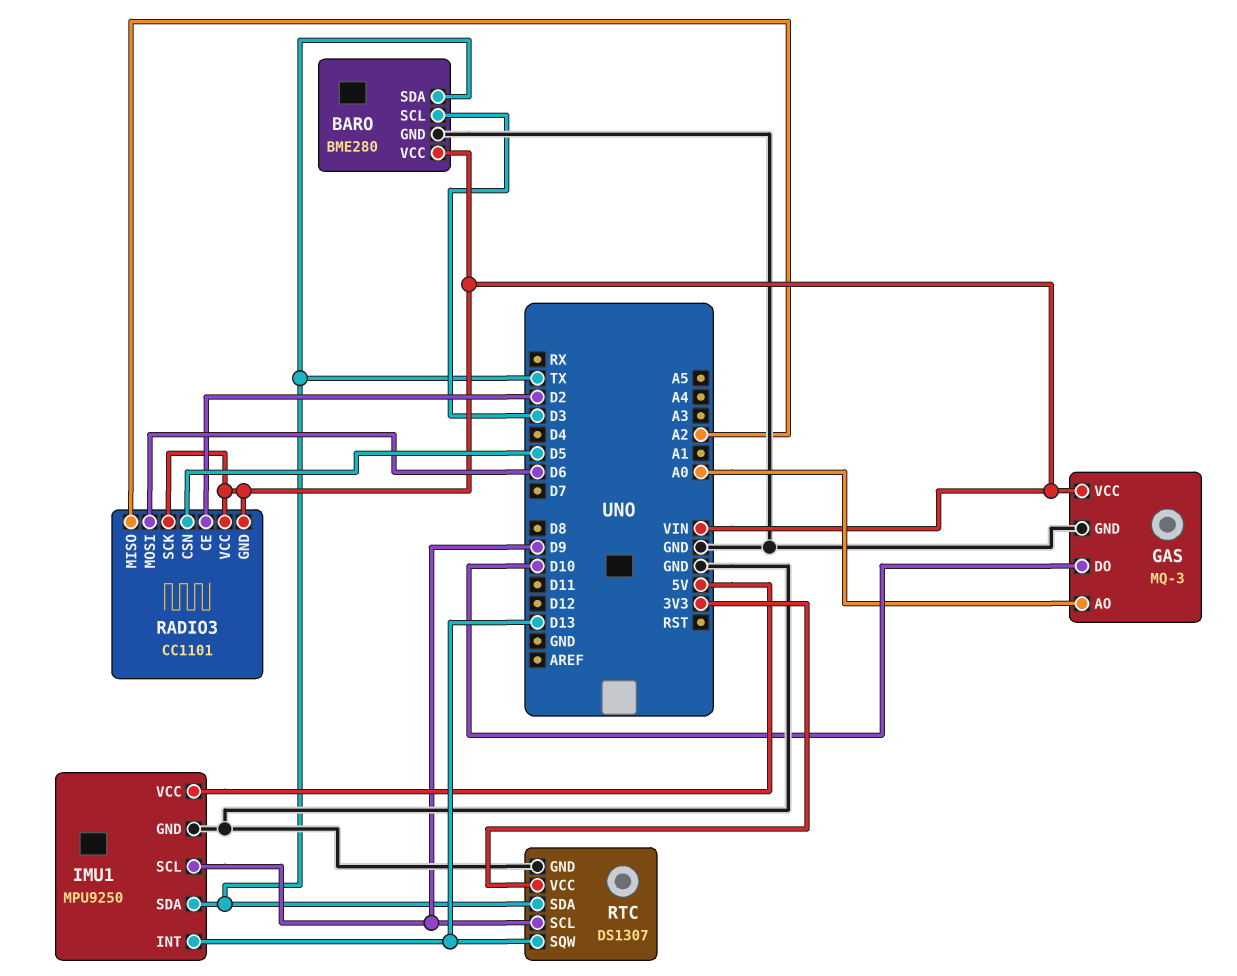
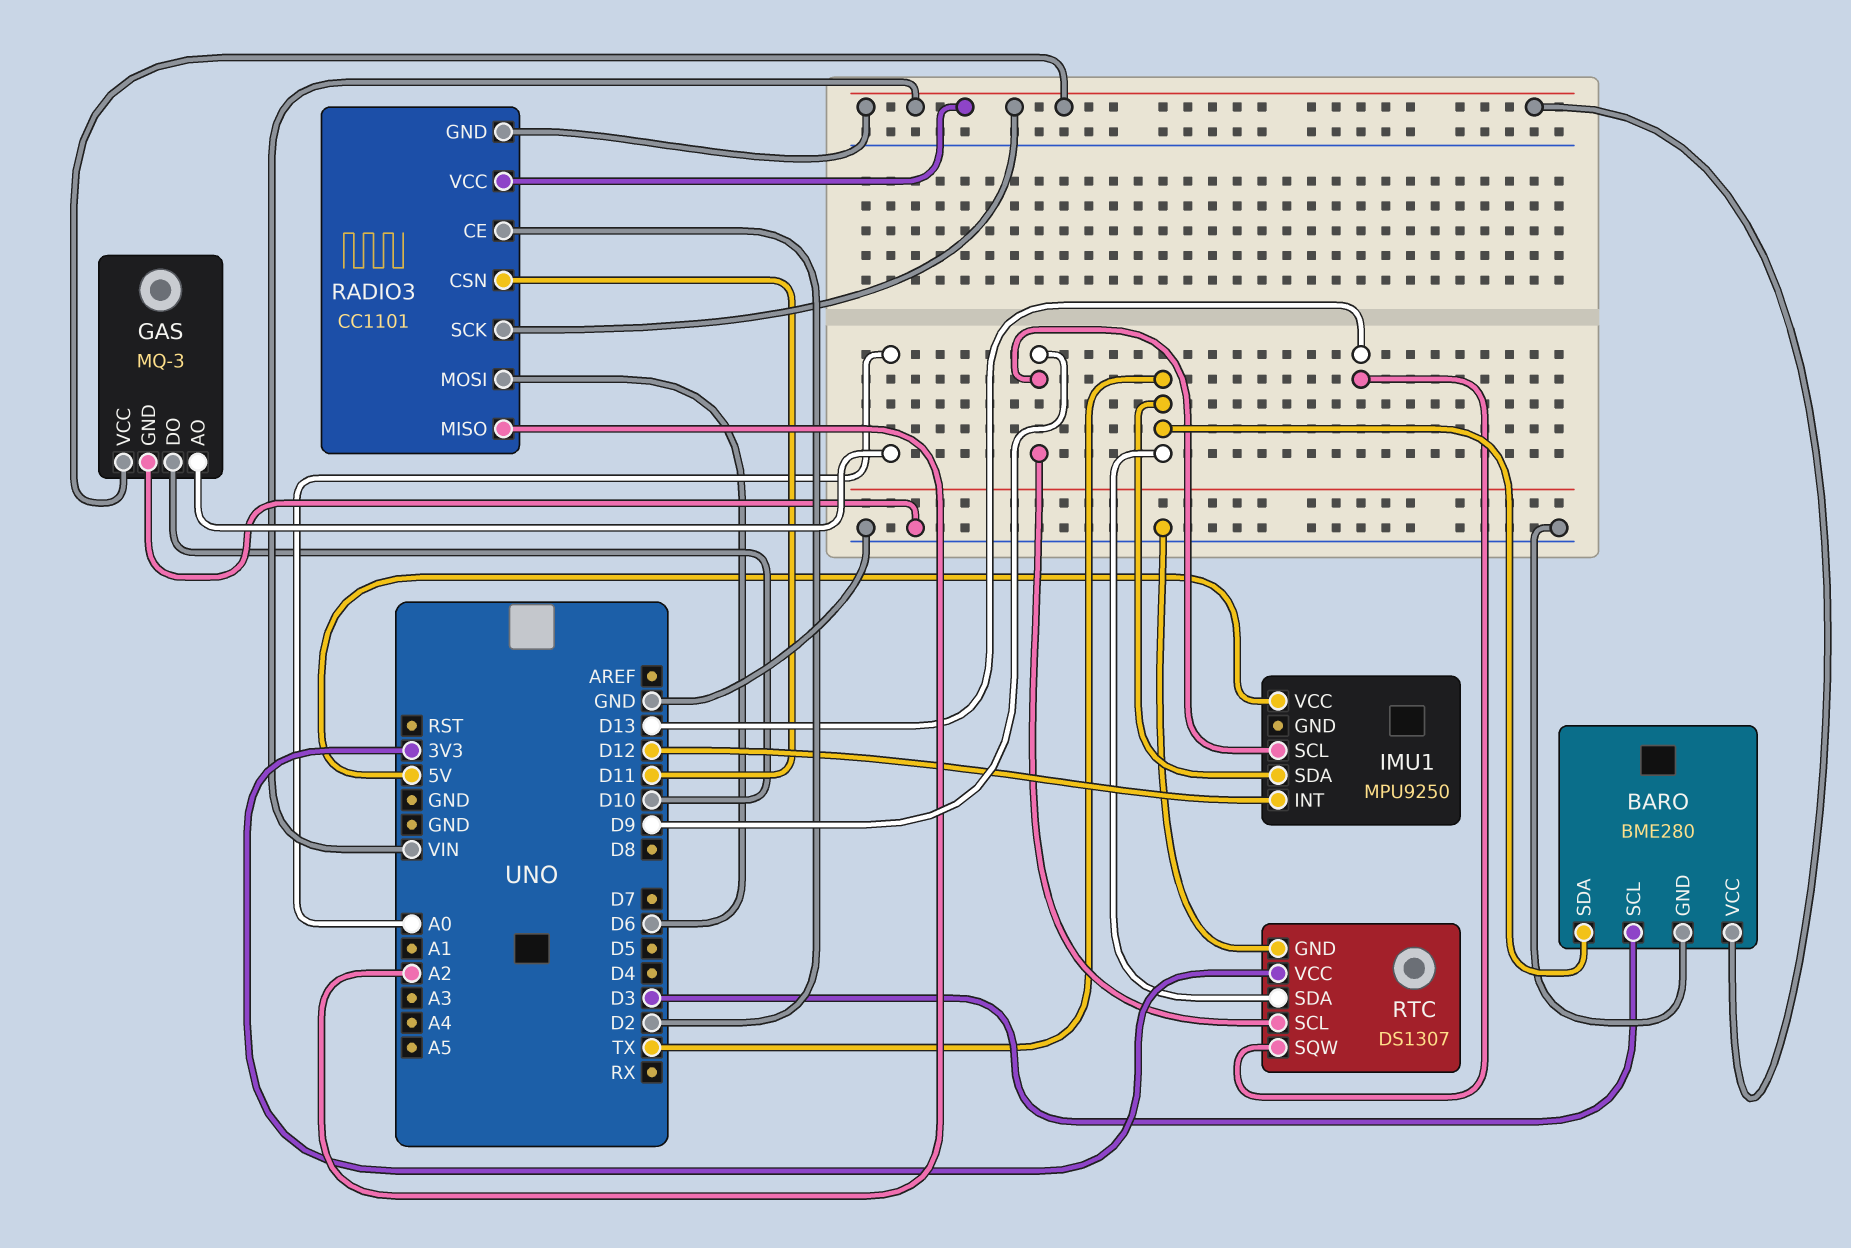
IMU1 pin GND: GND -> none
IMU1 pin INT: D13 -> D12
RADIO3 pin CSN: D5 -> D11

